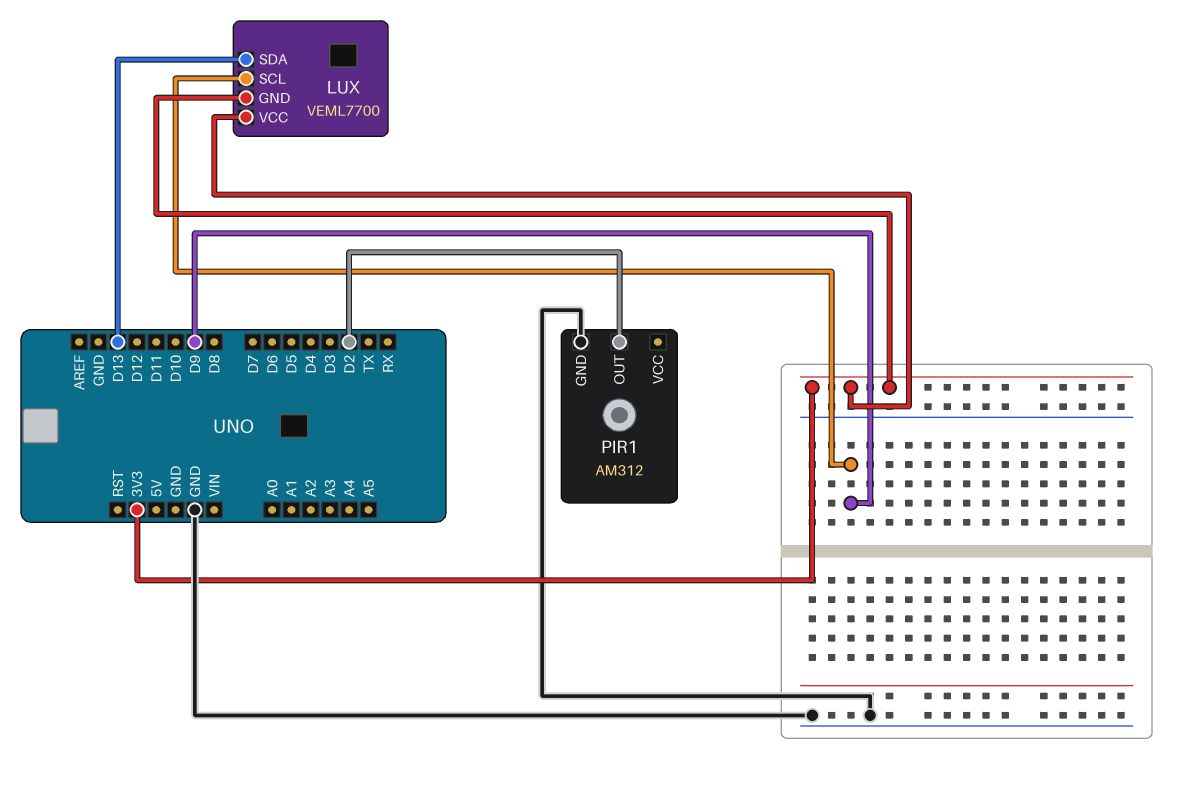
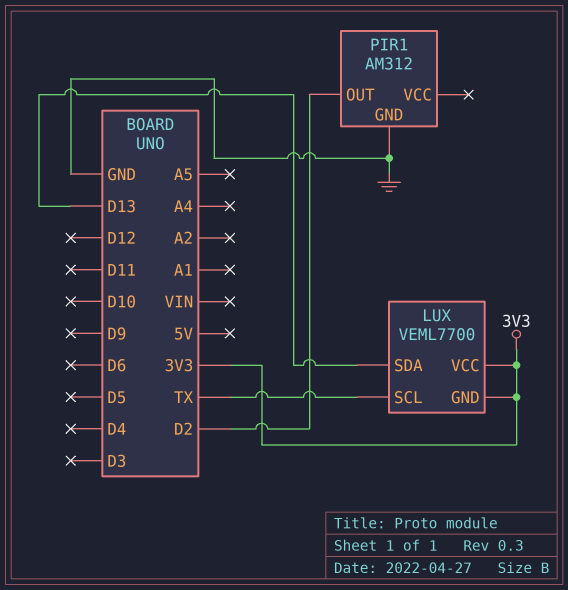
LUX pin SCL: D9 -> TX

